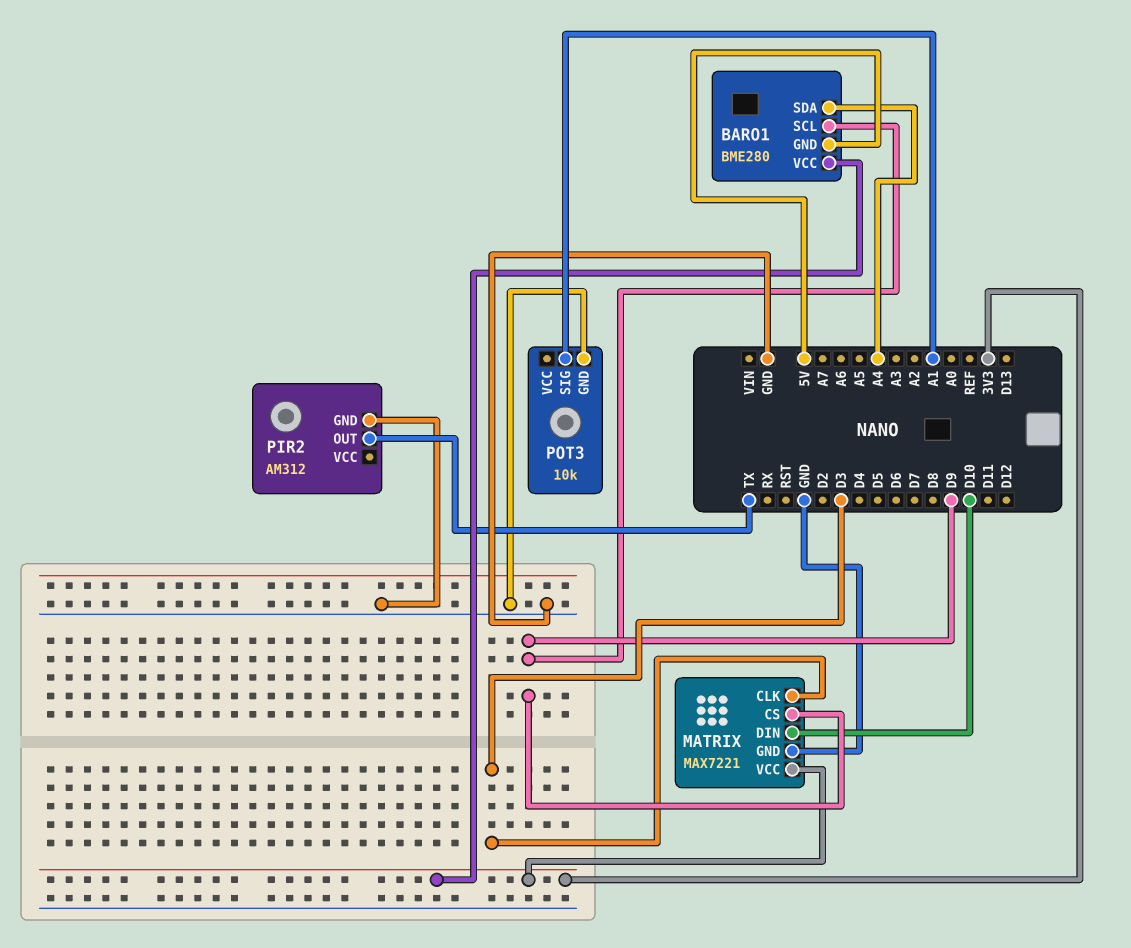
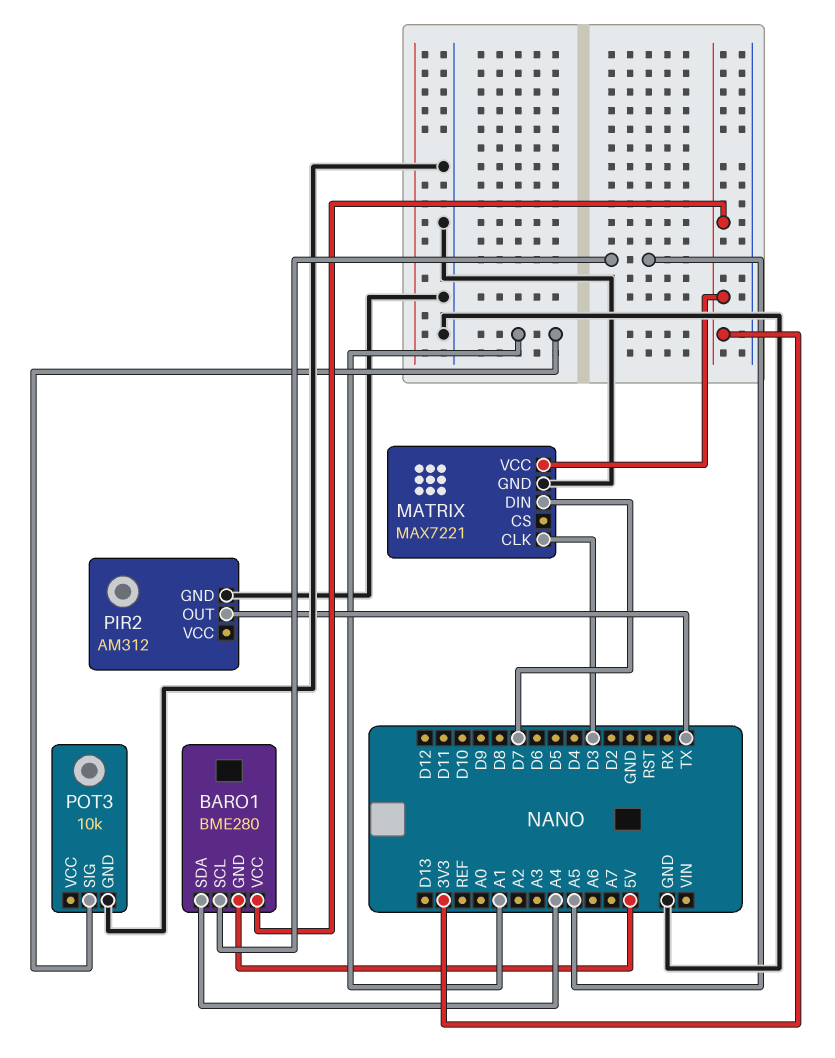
BARO1 pin SCL: D9 -> A5
MATRIX pin CS: D9 -> none
MATRIX pin DIN: D10 -> D7

